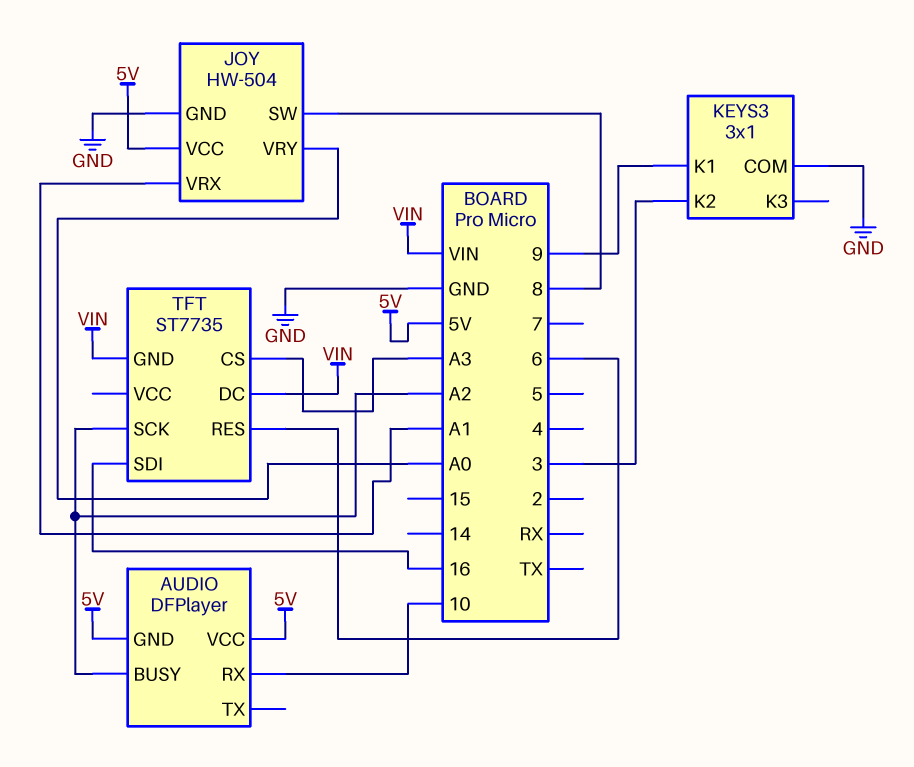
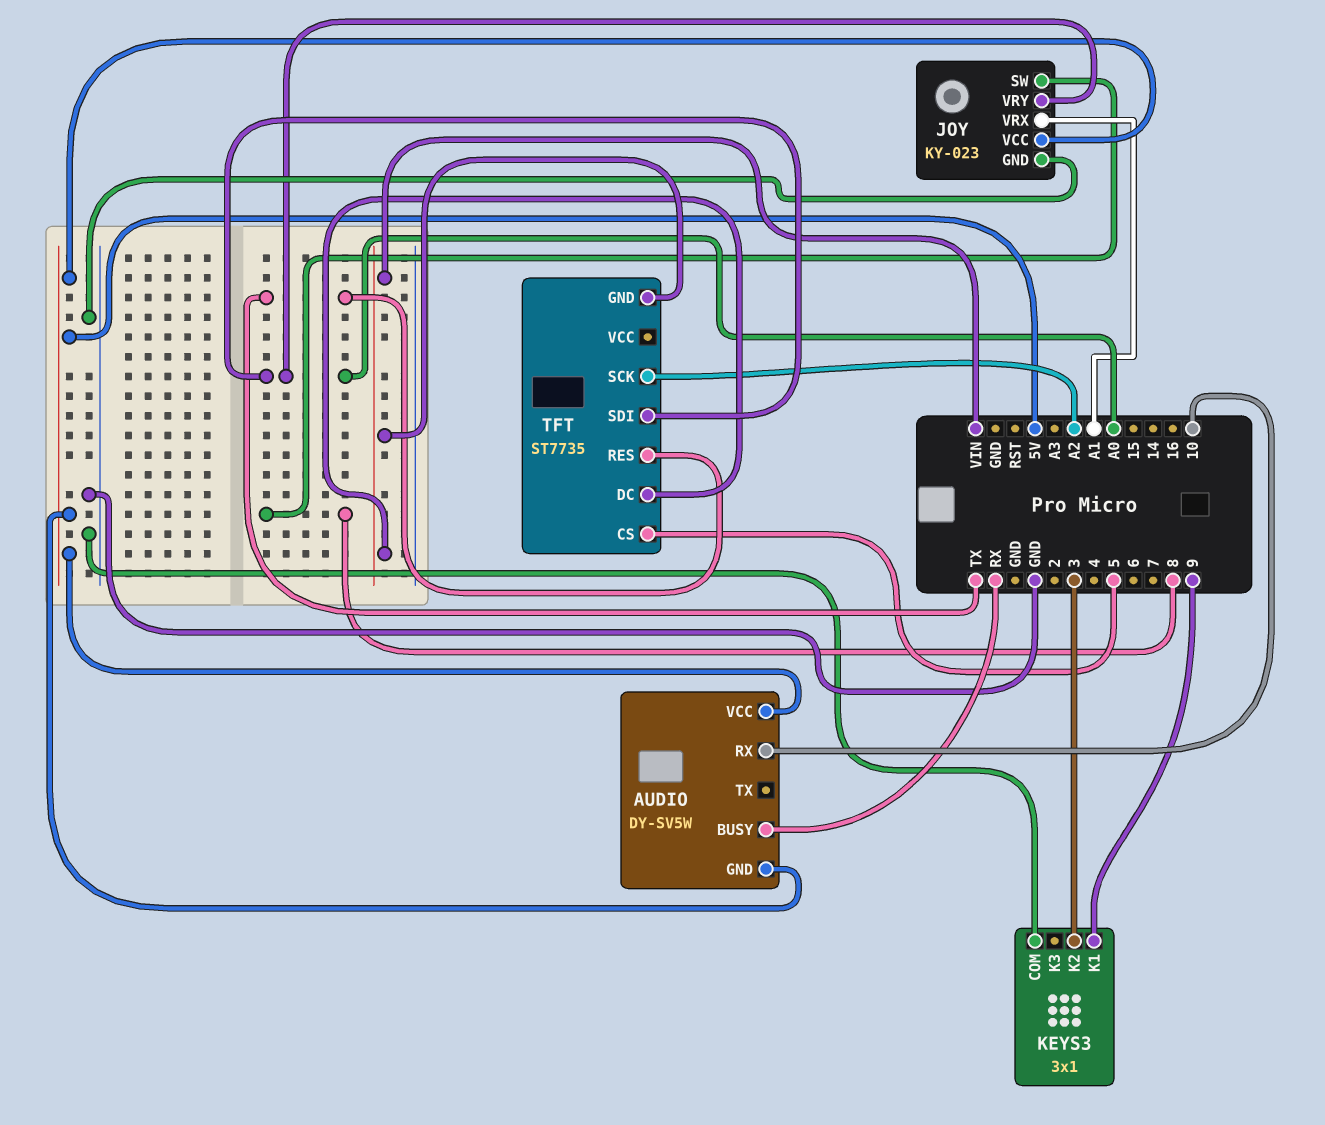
AUDIO: DFPlayer -> DY-SV5W
AUDIO pin BUSY: A2 -> RX
JOY: HW-504 -> KY-023
TFT pin CS: A3 -> 5
TFT pin RES: 6 -> TX
TFT pin SDI: 16 -> A0

